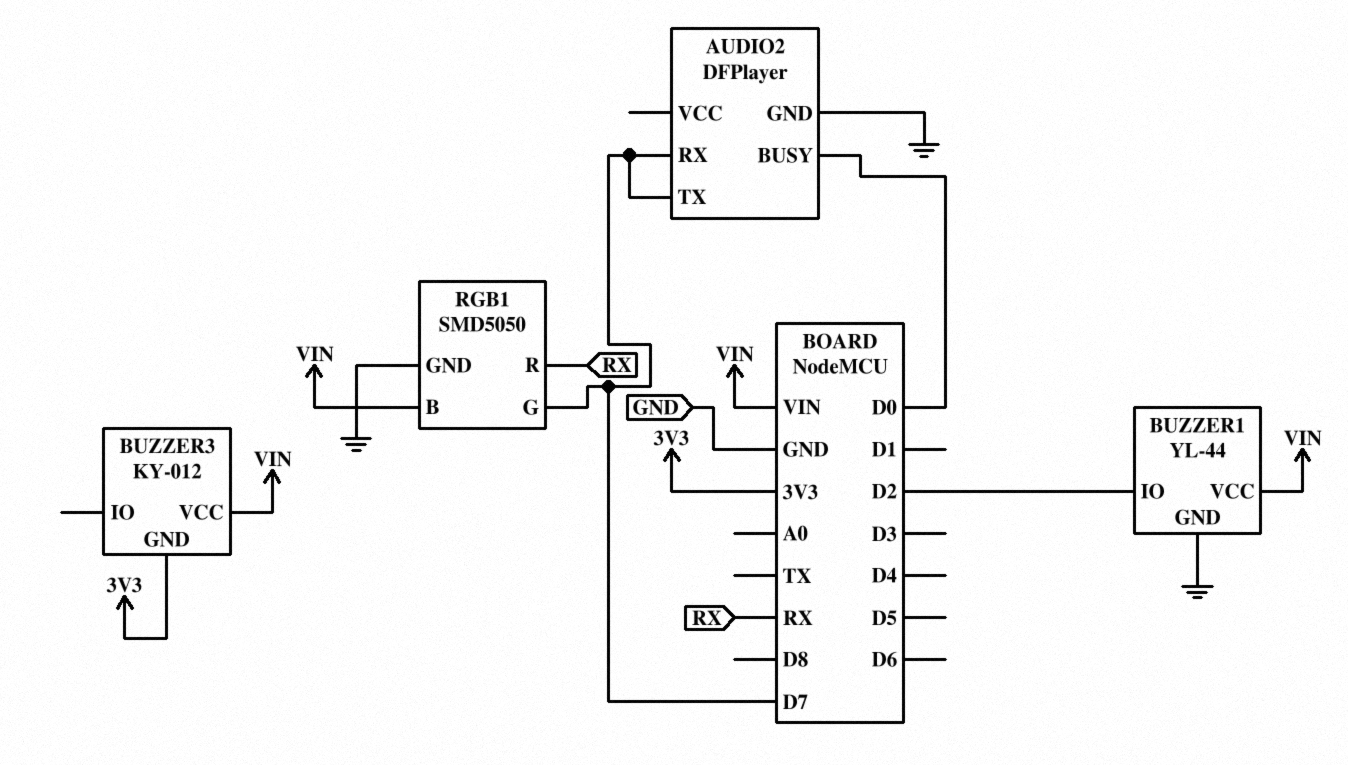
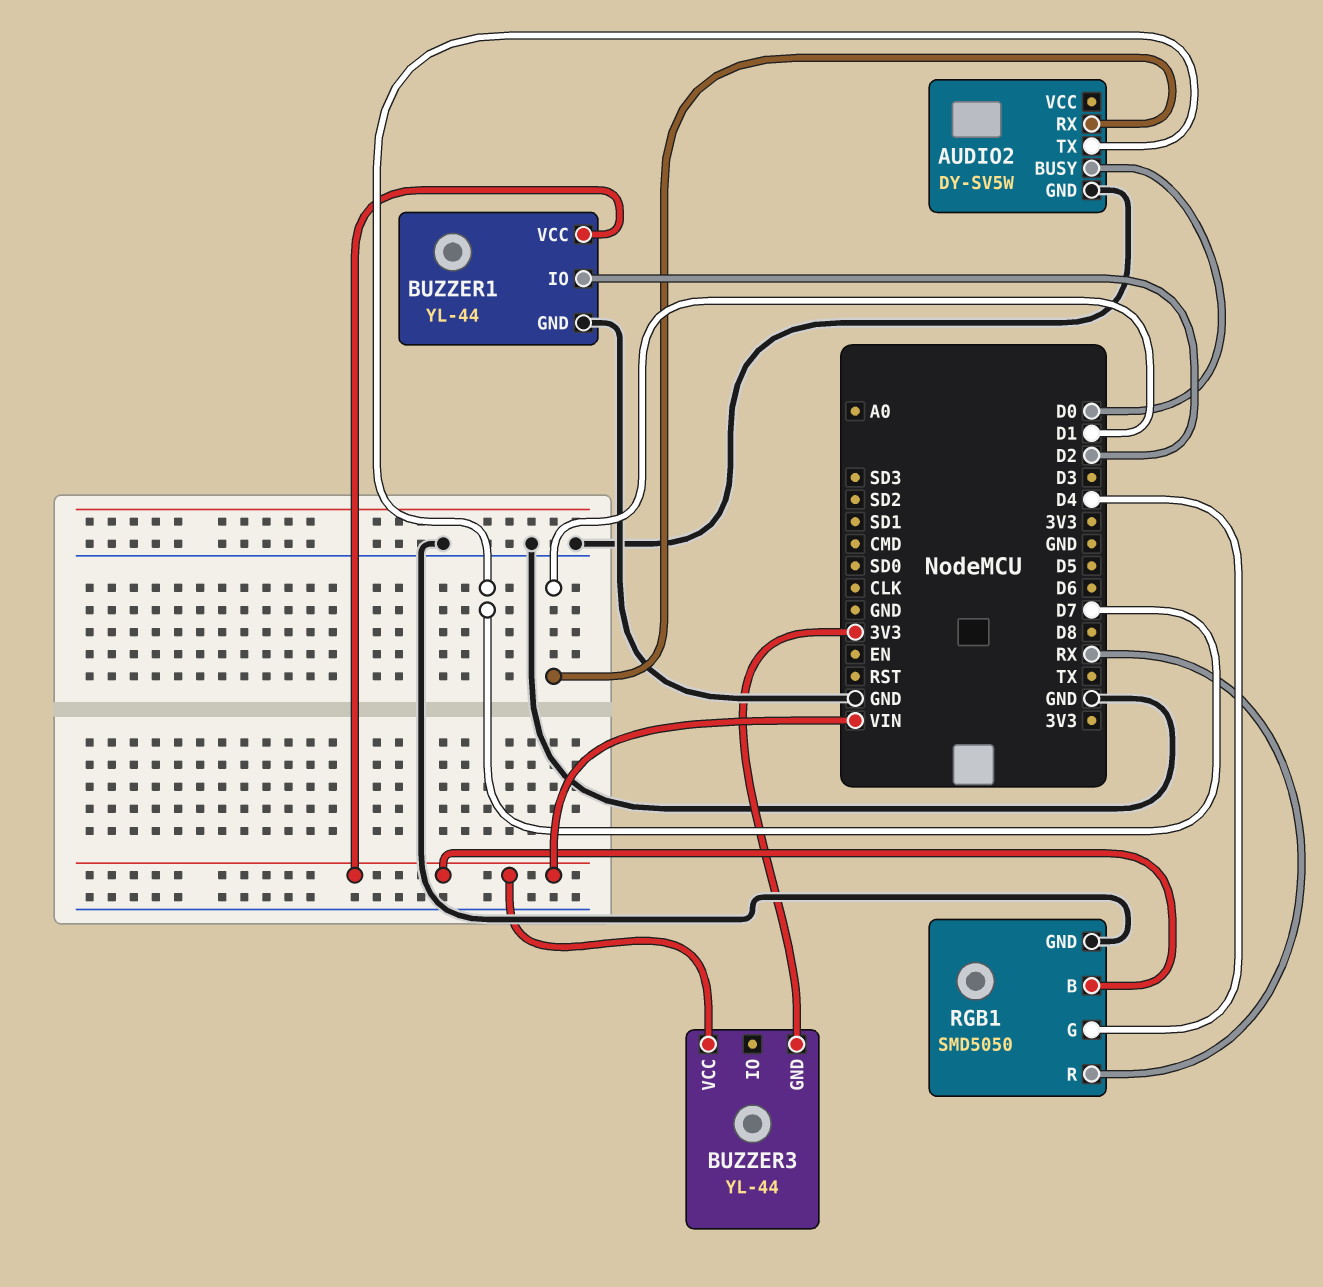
AUDIO2: DFPlayer -> DY-SV5W
AUDIO2 pin RX: D7 -> D1
BUZZER3: KY-012 -> YL-44
RGB1 pin G: D7 -> D4

